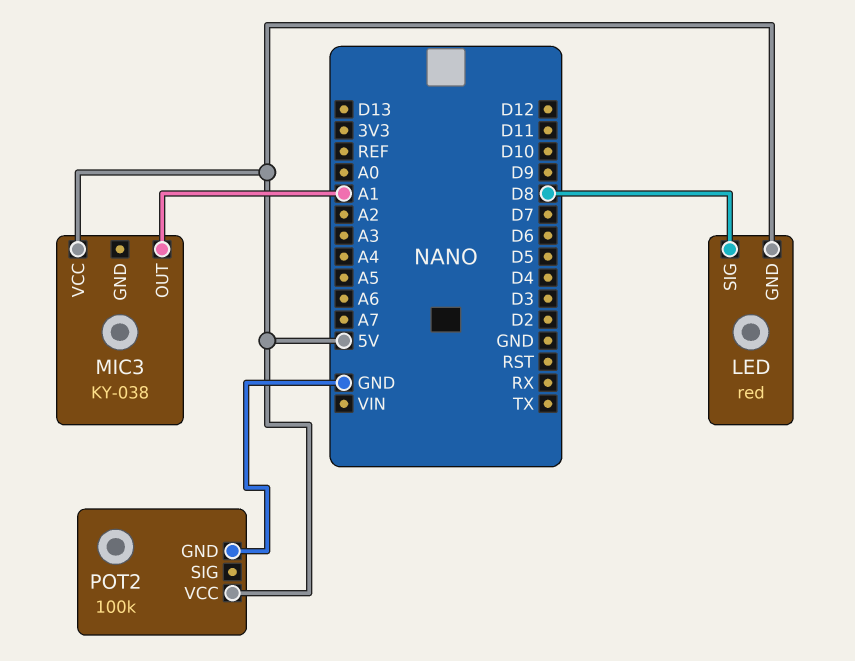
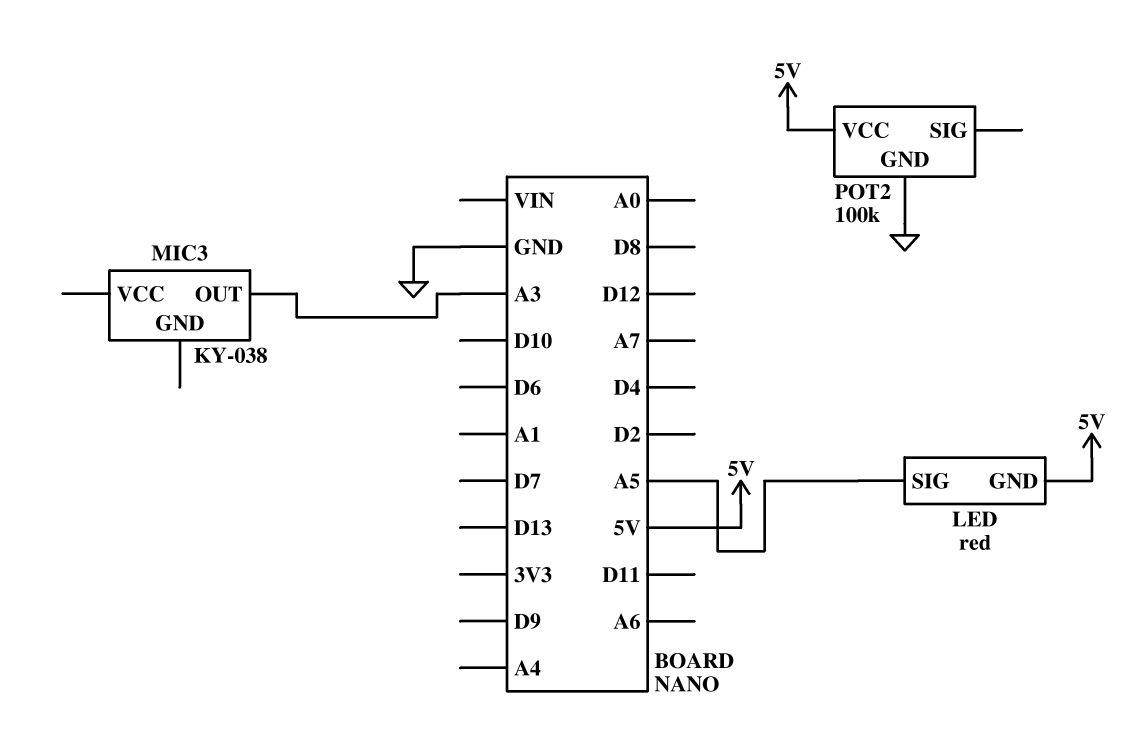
LED pin SIG: D8 -> A5
MIC3 pin OUT: A1 -> A3
MIC3 pin VCC: 5V -> none

